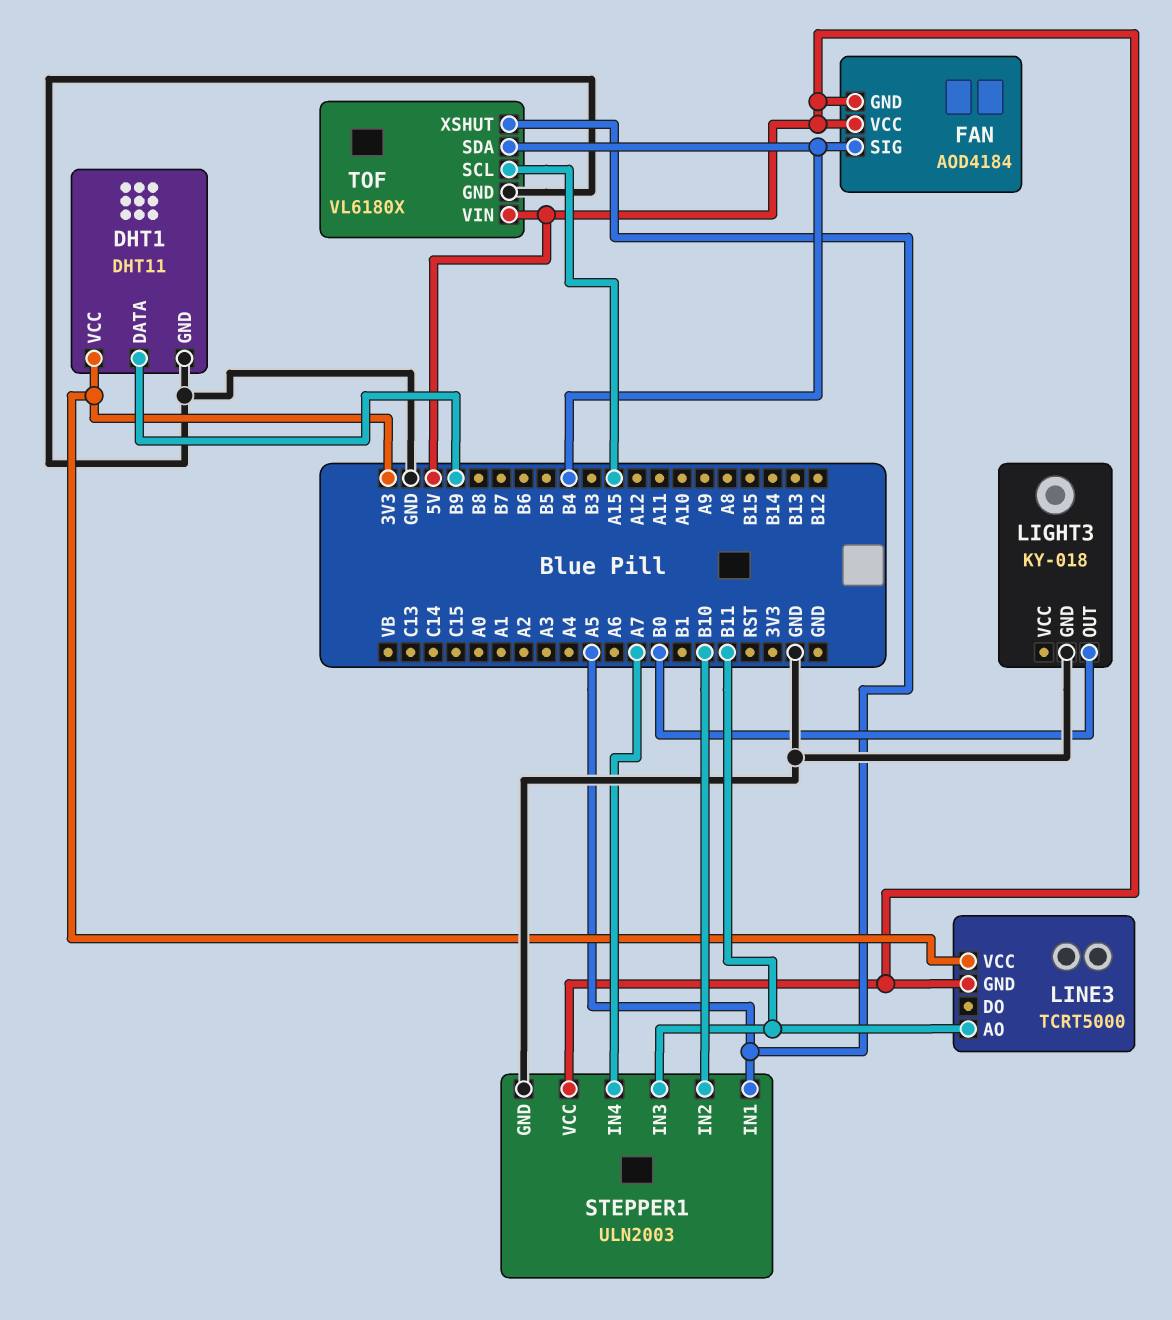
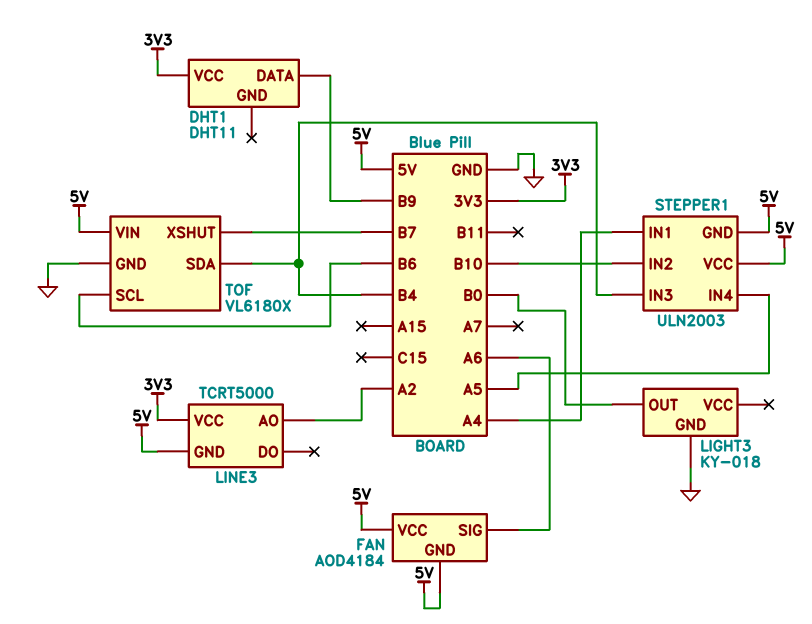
DHT1 pin GND: GND -> none
FAN pin SIG: B4 -> A6
LINE3 pin AO: B11 -> A2
STEPPER1 pin GND: GND -> 5V
STEPPER1 pin IN1: A5 -> A4
STEPPER1 pin IN3: B11 -> B4
STEPPER1 pin IN4: A7 -> A5
TOF pin SCL: A15 -> B6
TOF pin XSHUT: A5 -> B7

